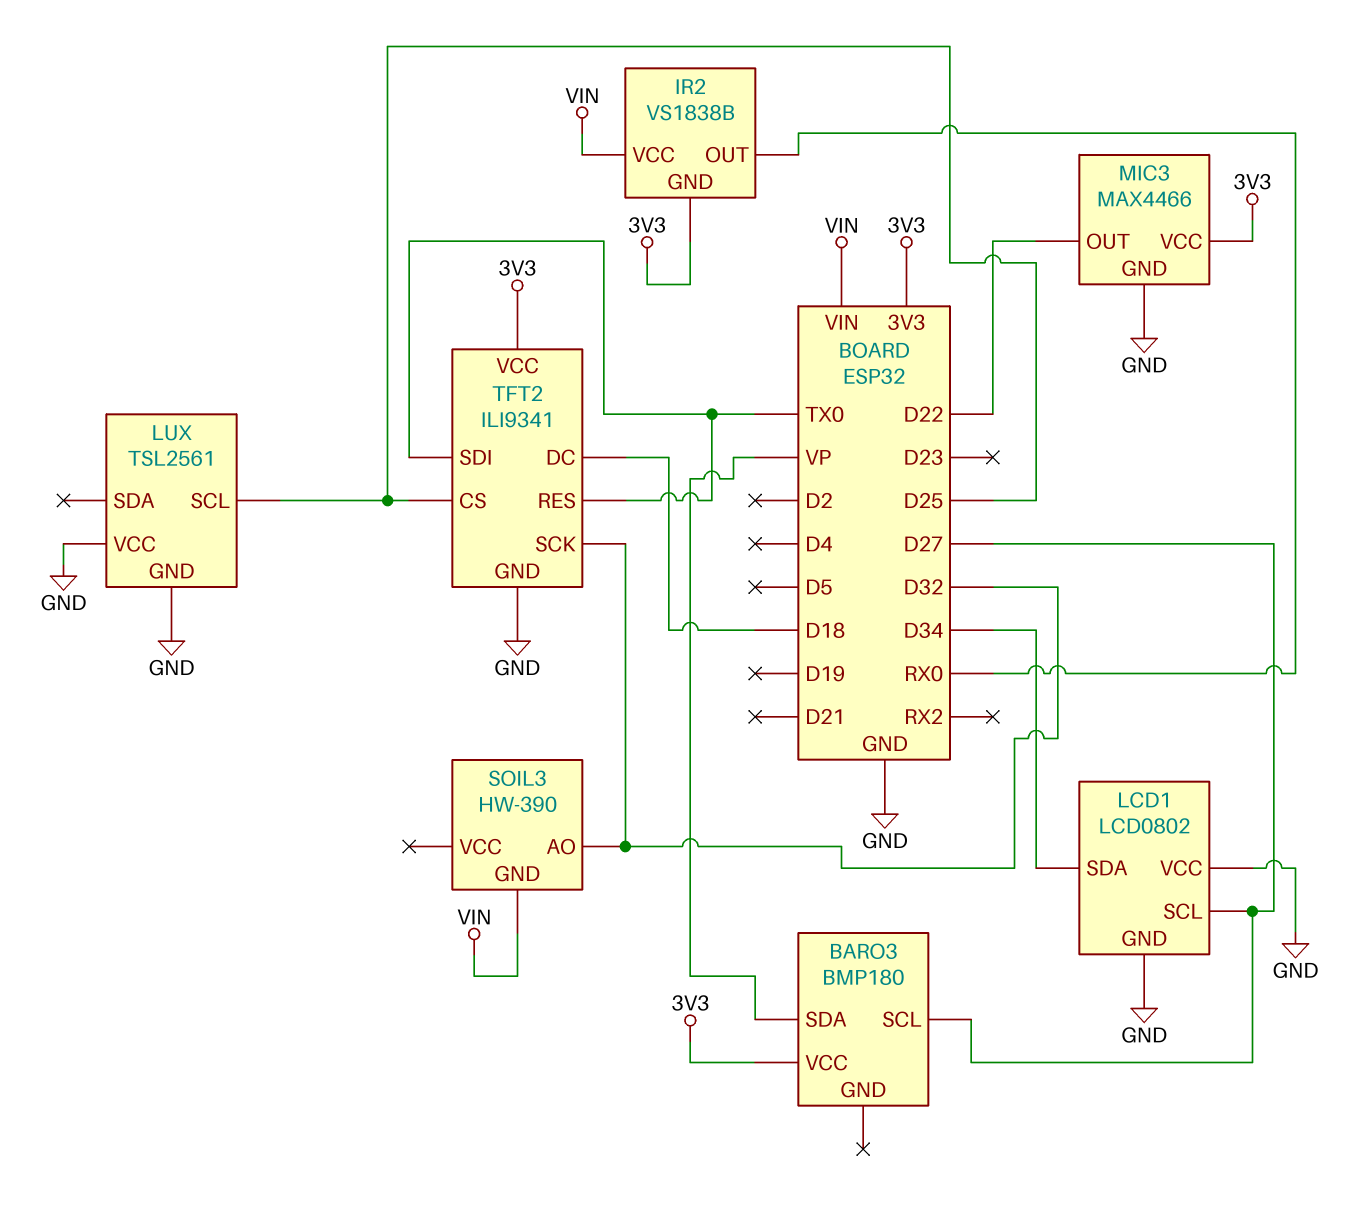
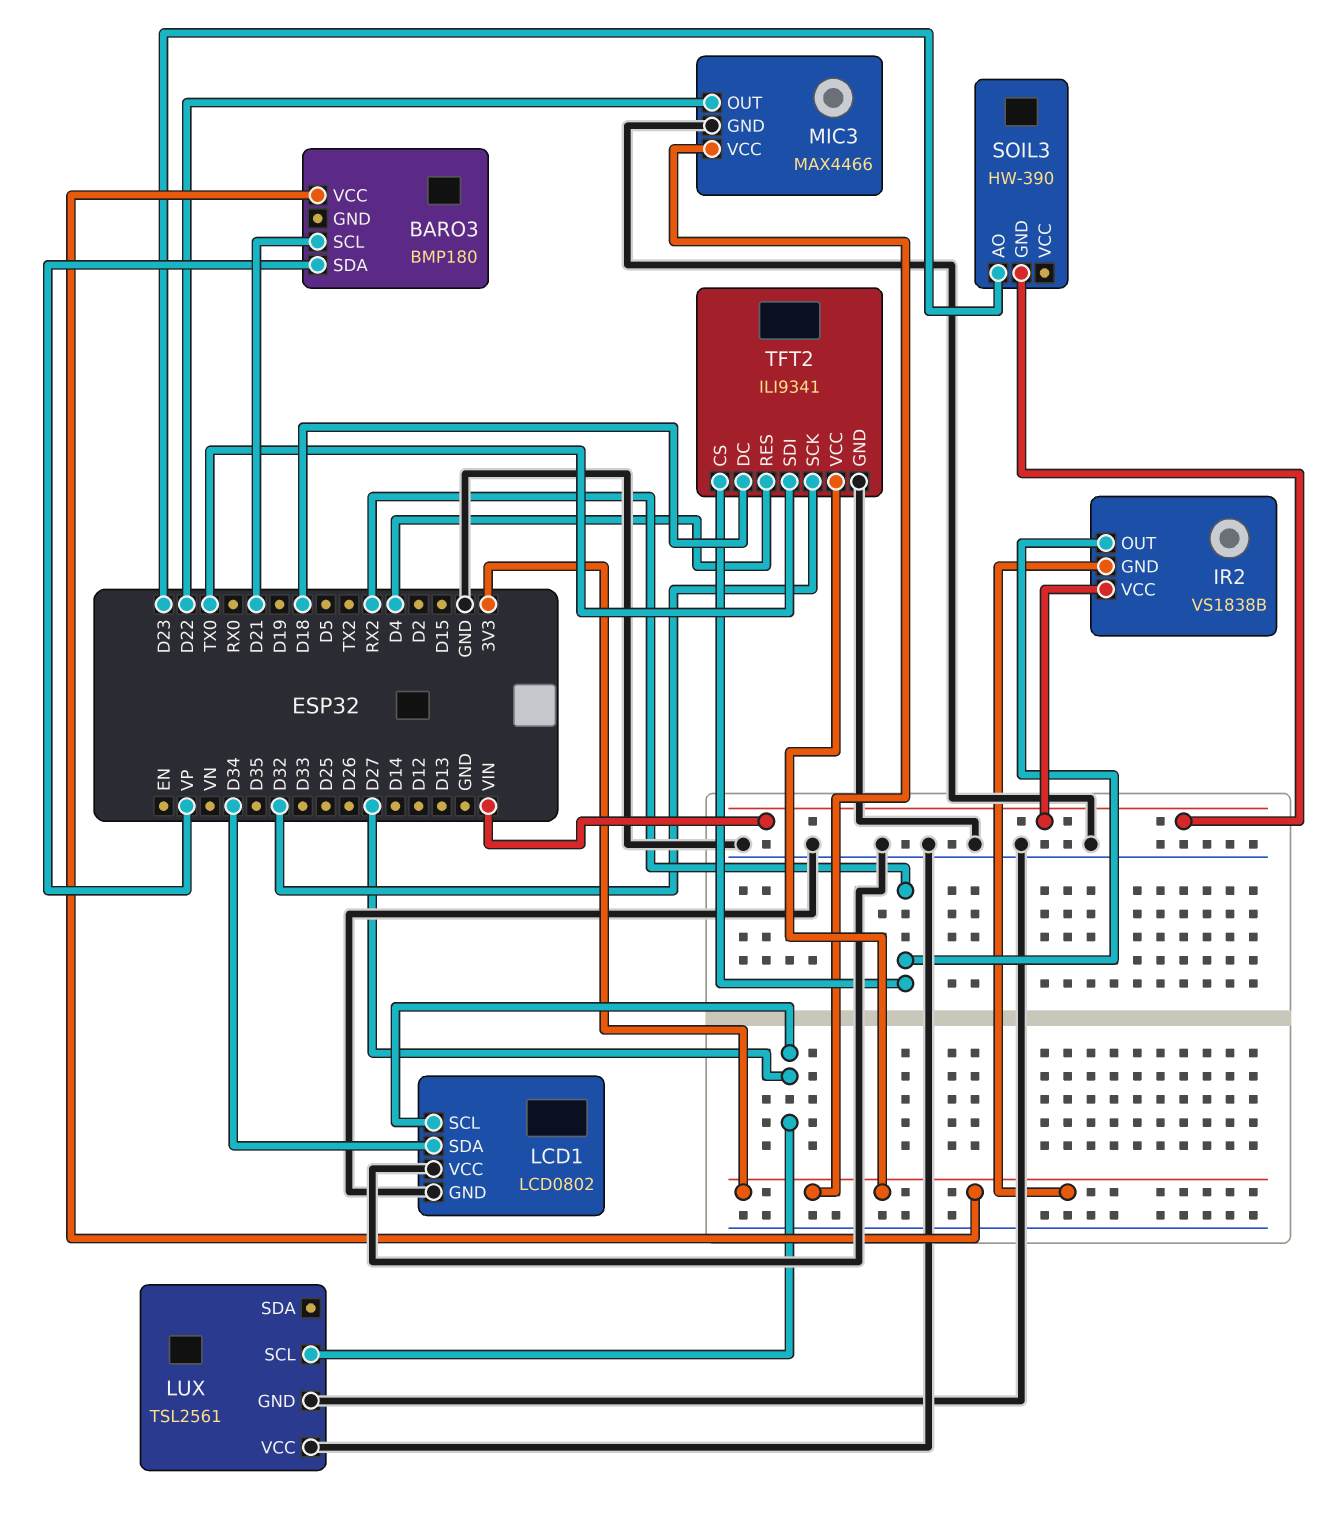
BARO3 pin SCL: D27 -> D21
IR2 pin OUT: RX0 -> RX2
LUX pin SCL: D25 -> D27
SOIL3 pin AO: D32 -> D23
TFT2 pin CS: D25 -> RX2
TFT2 pin RES: TX0 -> D4

